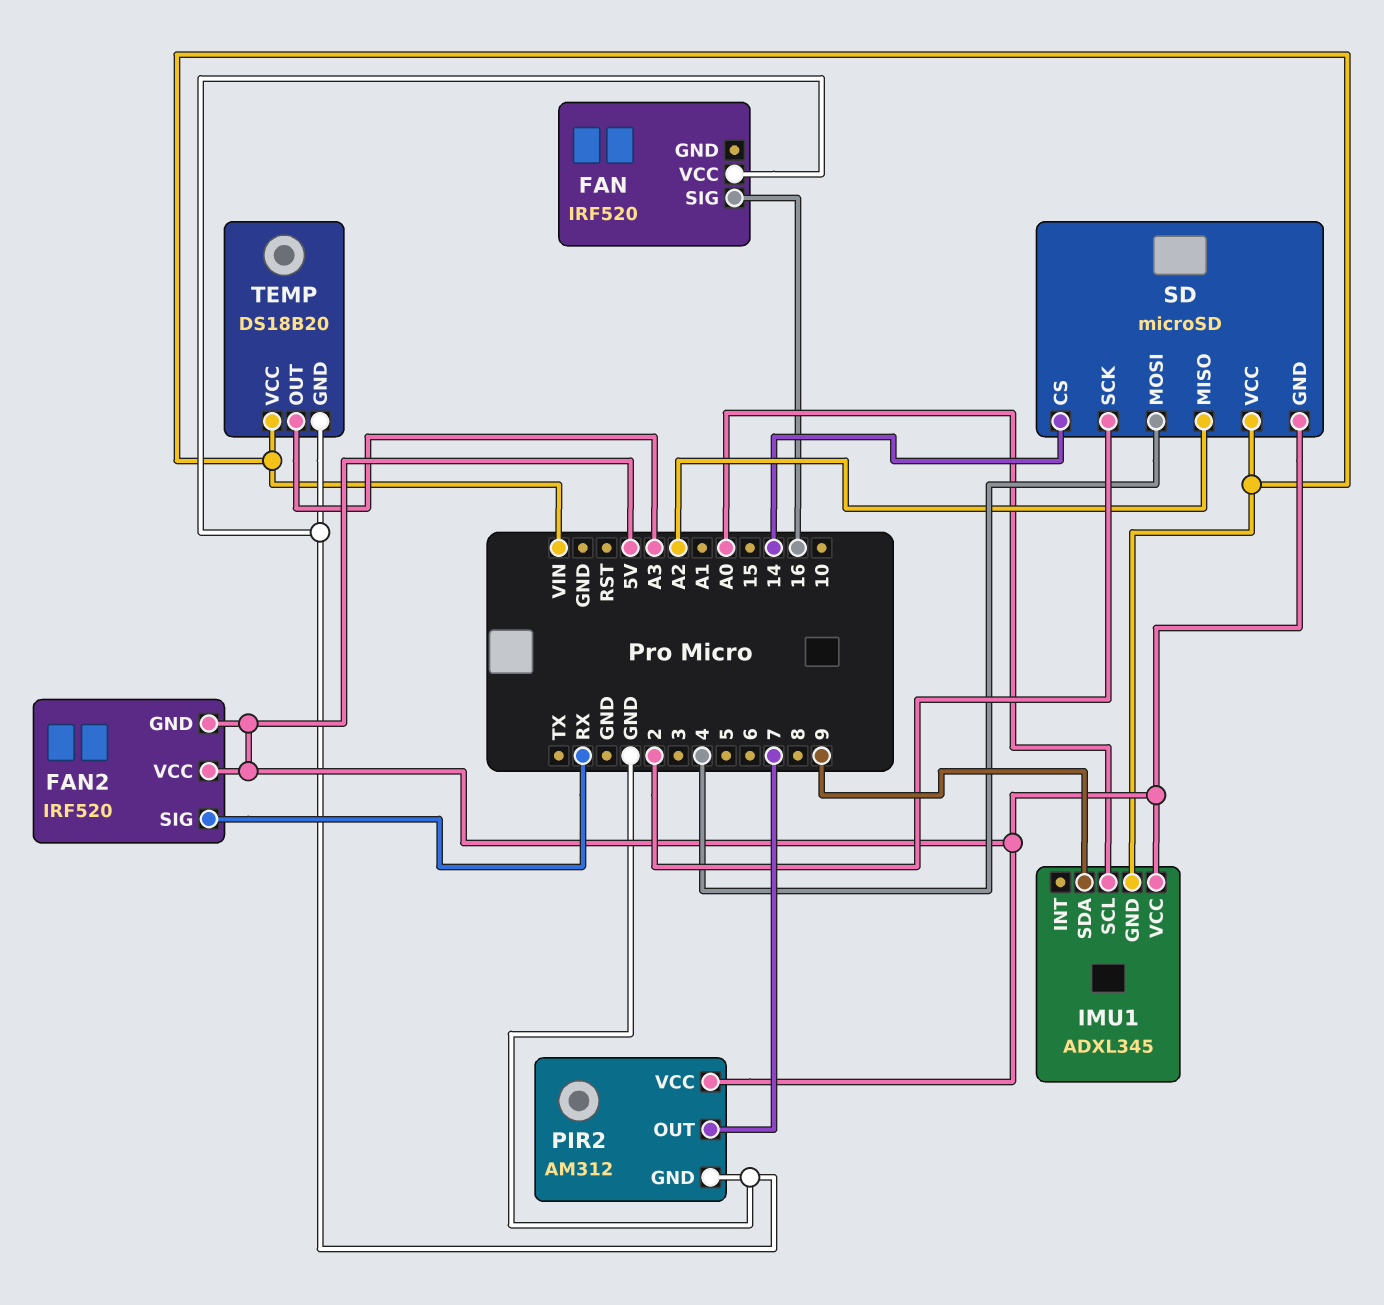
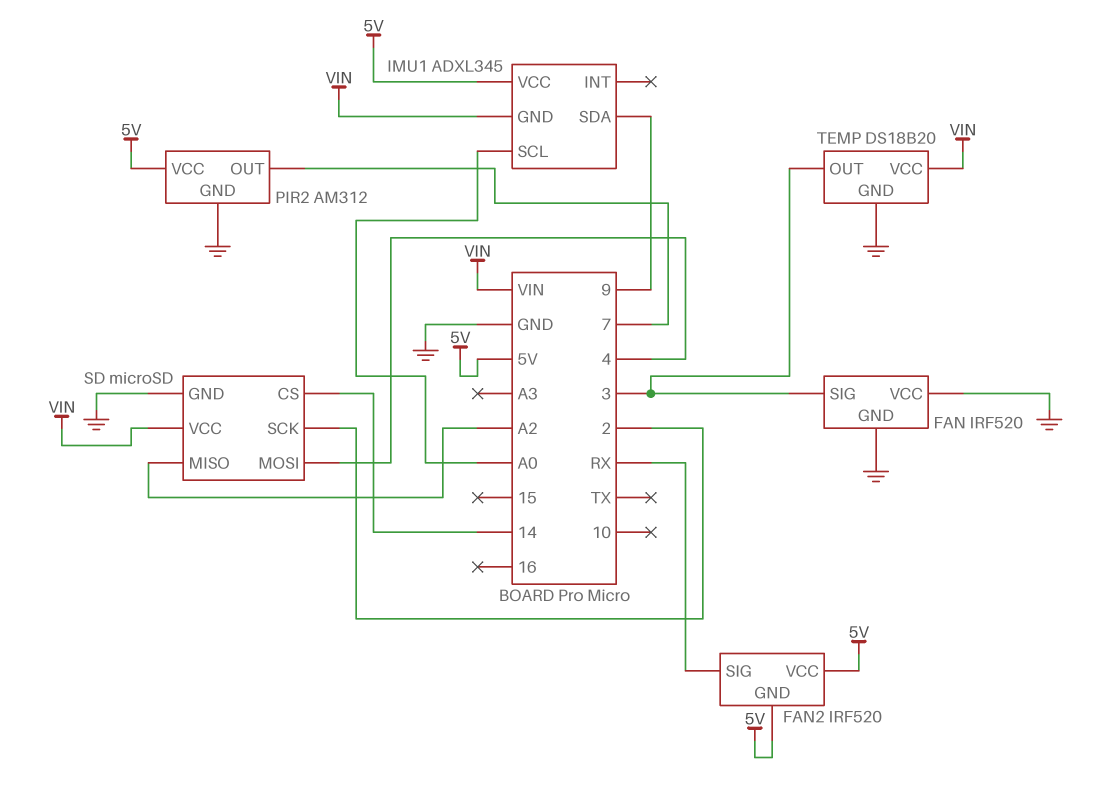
FAN pin GND: none -> GND
FAN pin SIG: 16 -> 3
SD pin GND: 5V -> GND
TEMP pin OUT: A3 -> 3

